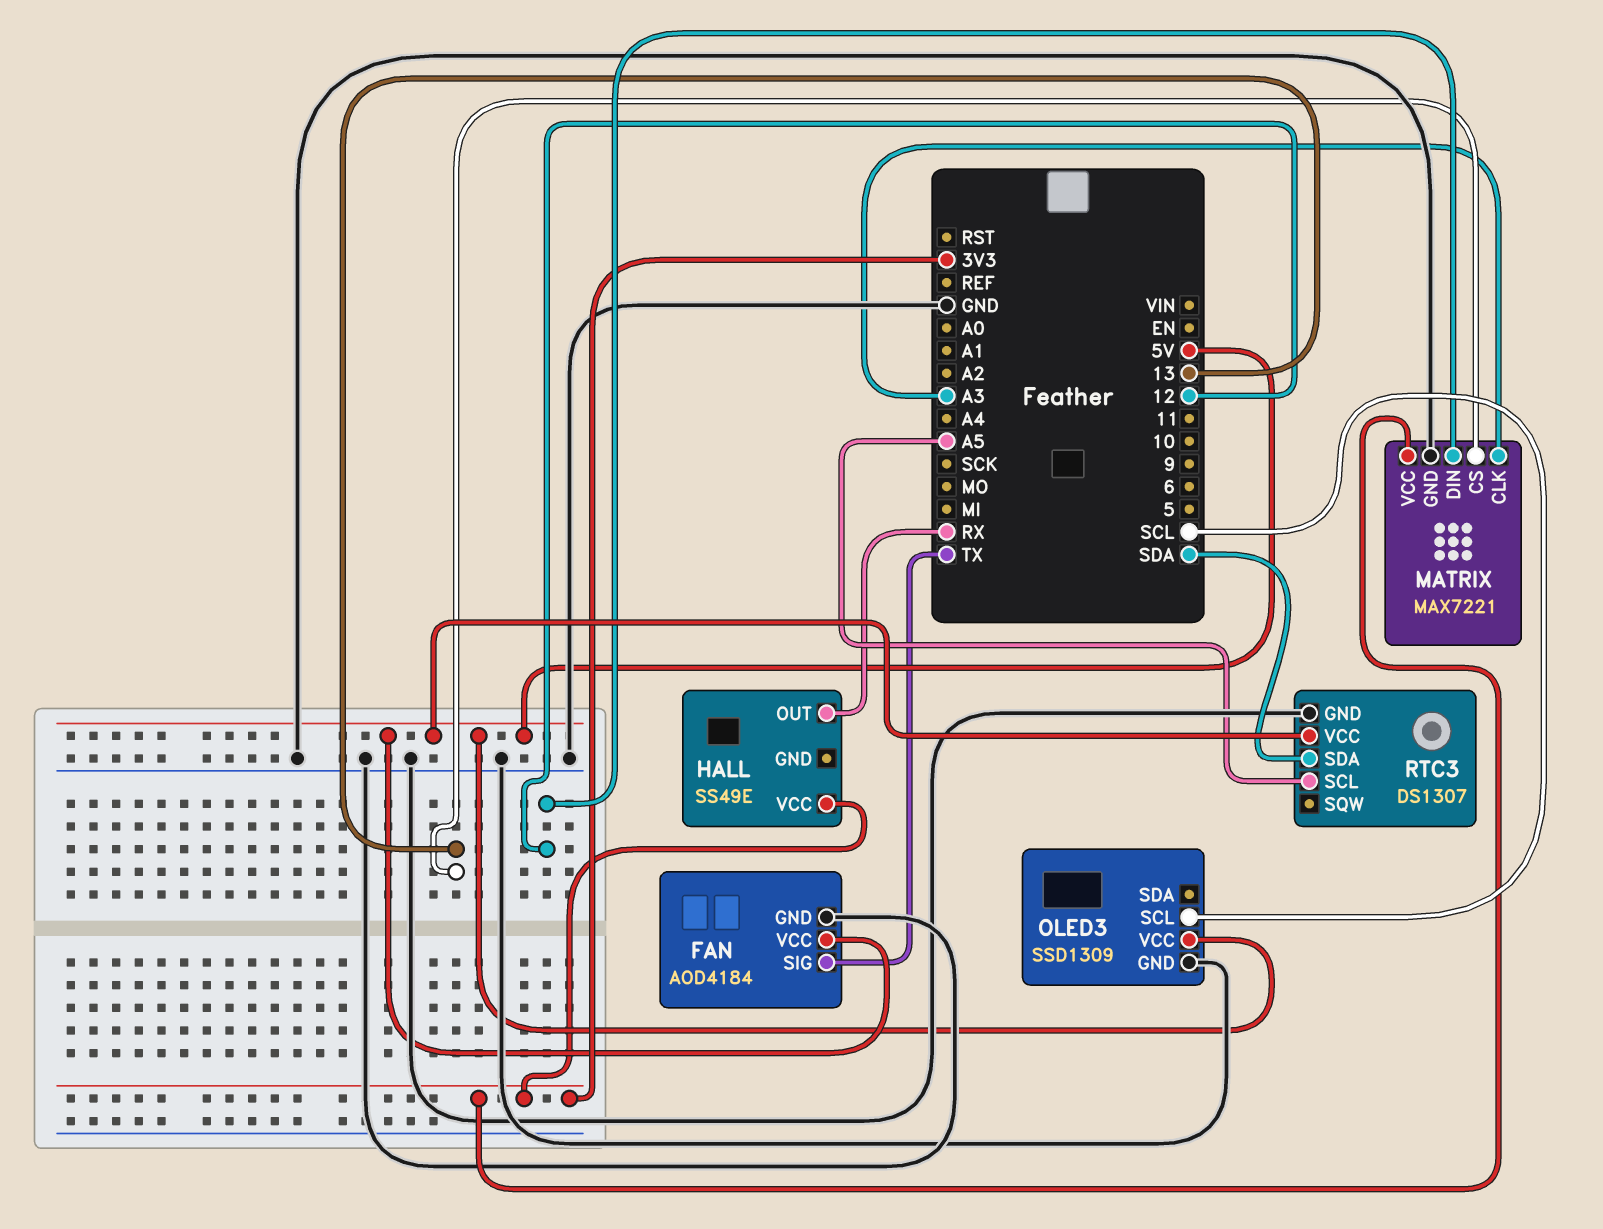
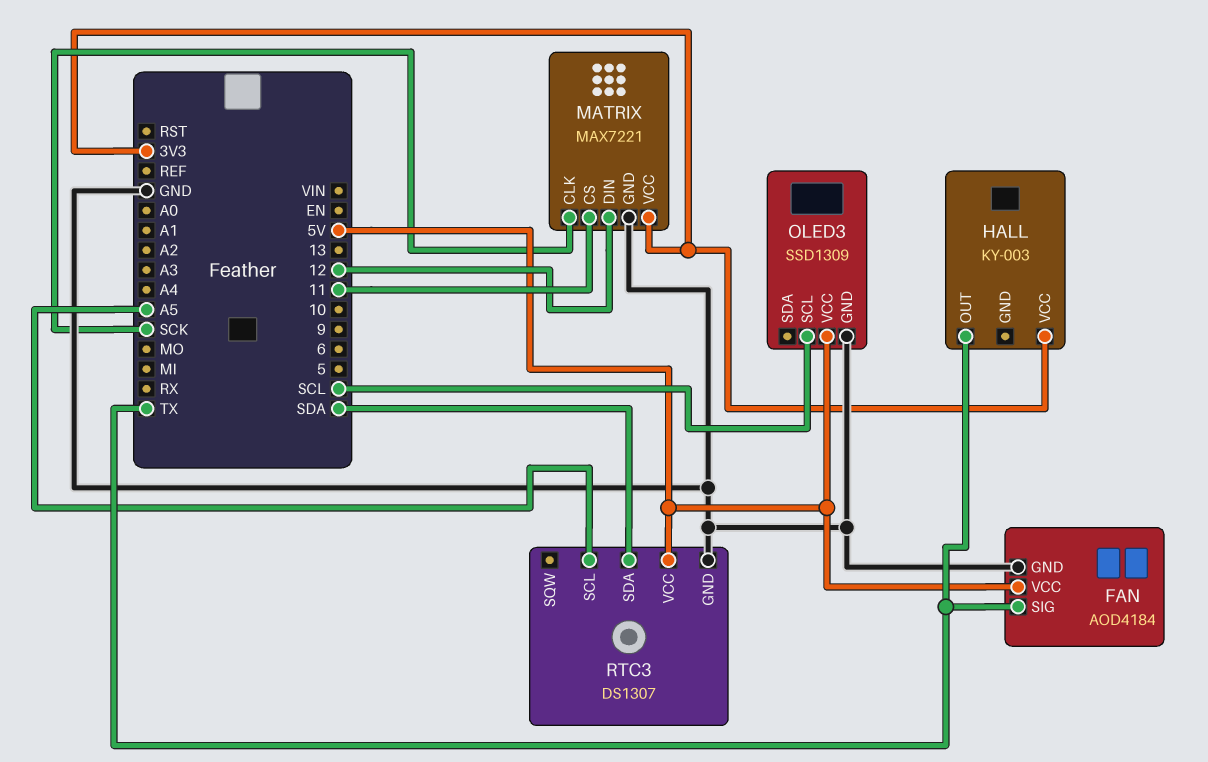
HALL: SS49E -> KY-003
HALL pin OUT: RX -> TX
MATRIX pin CLK: A3 -> SCK
MATRIX pin CS: 13 -> 11

